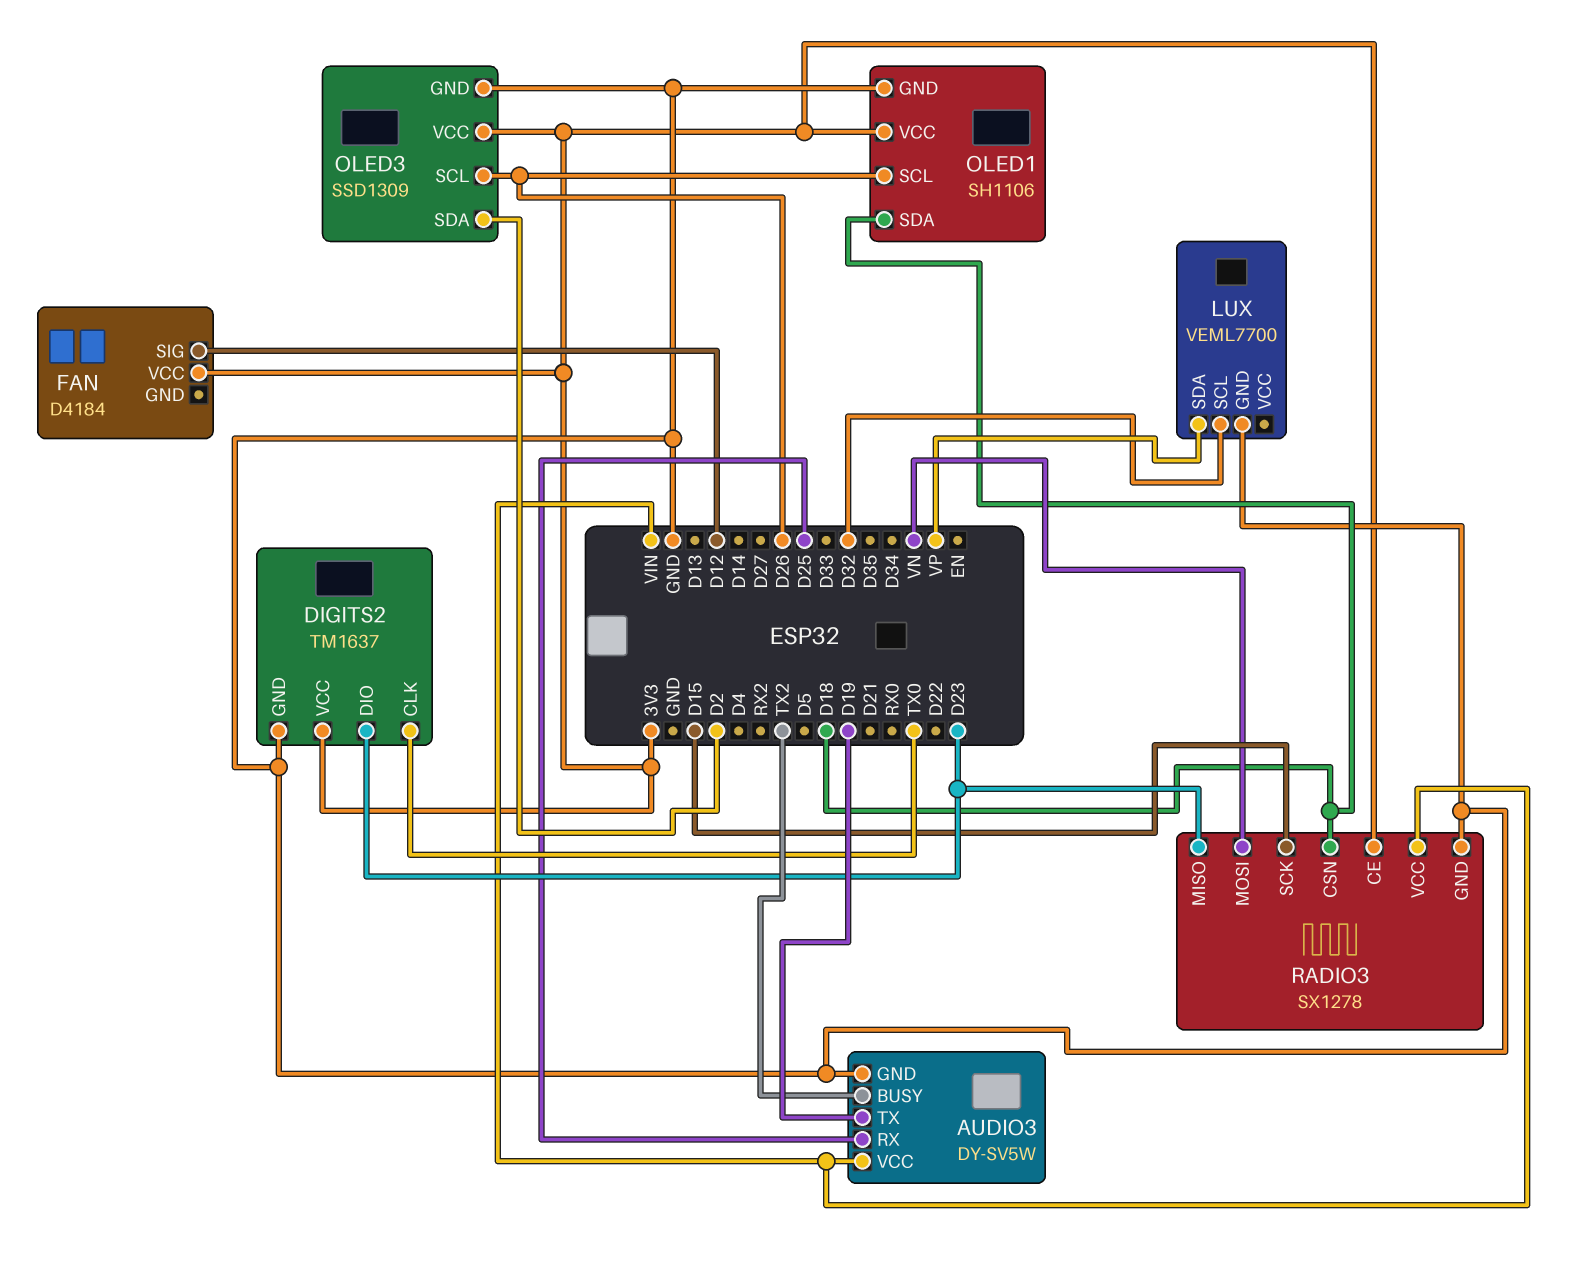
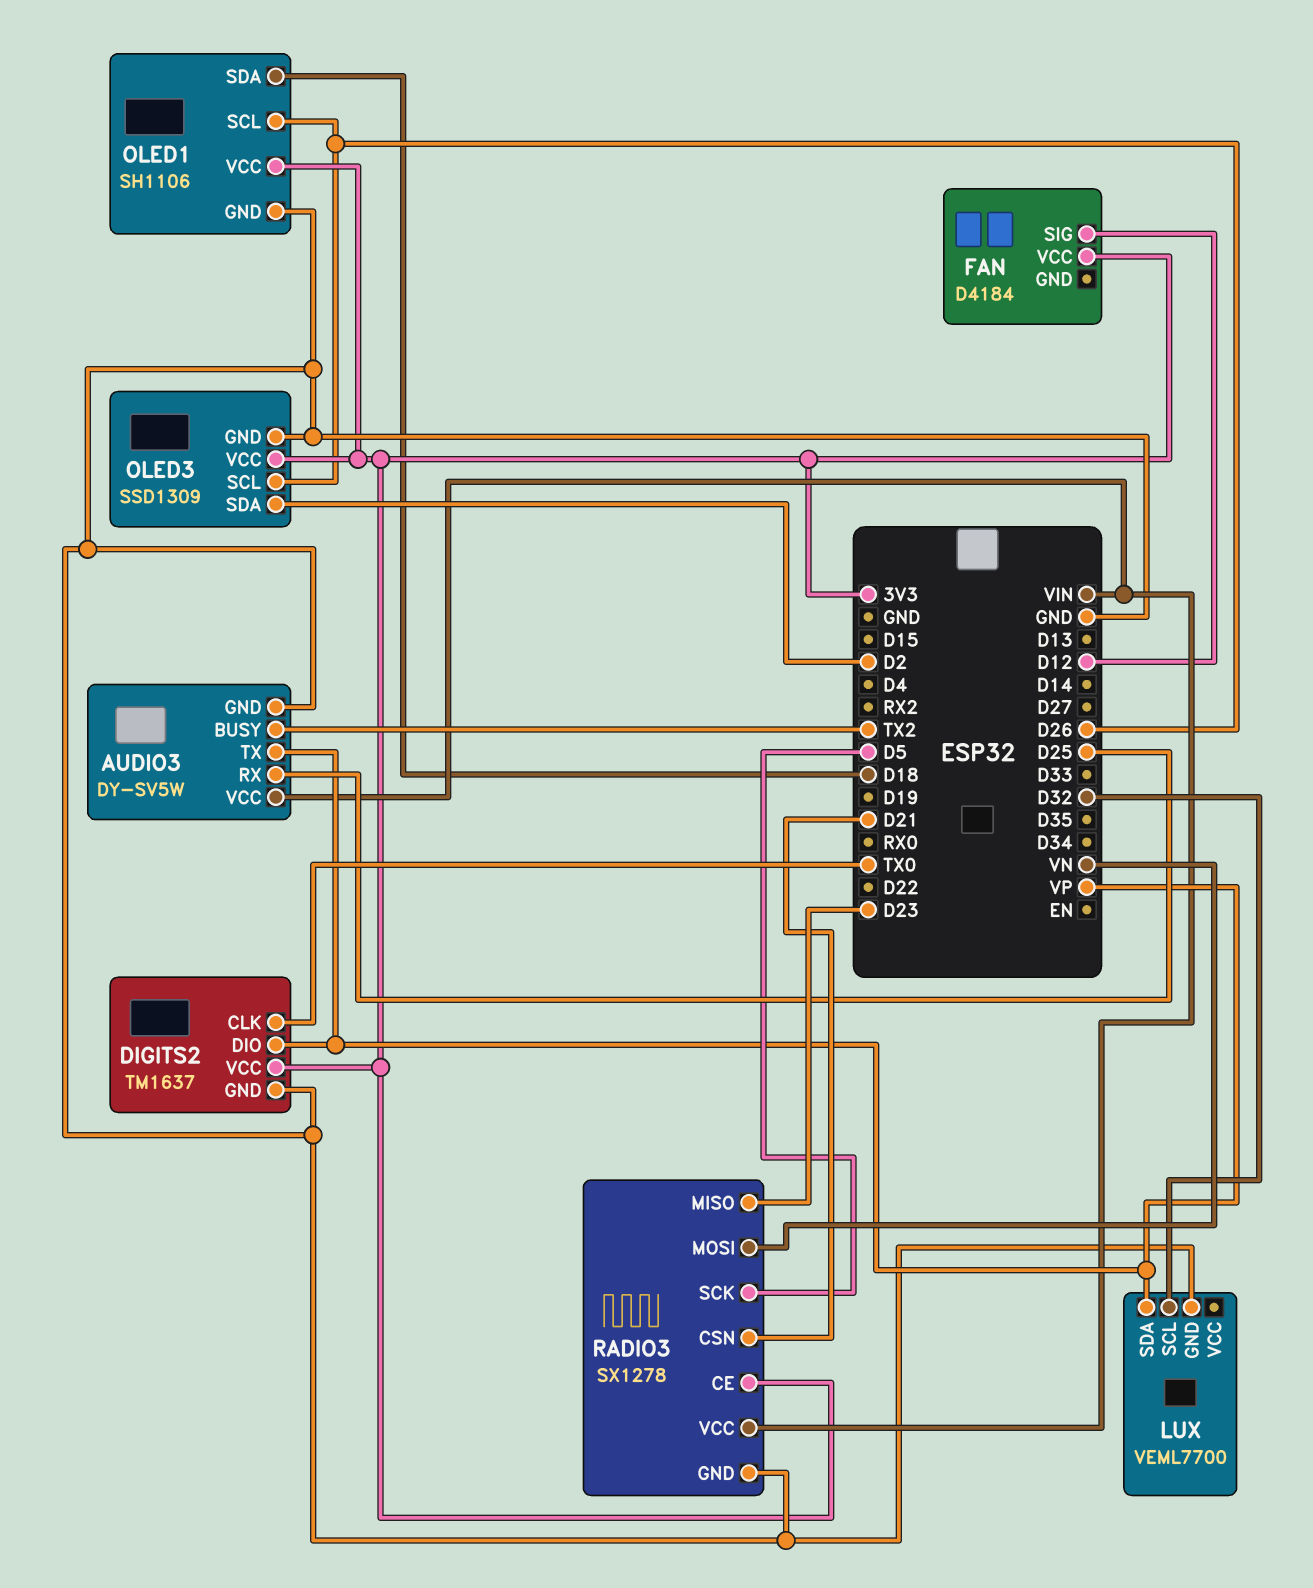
AUDIO3 pin TX: D19 -> VP
DIGITS2 pin DIO: D23 -> VP
RADIO3 pin CSN: D18 -> D21
RADIO3 pin SCK: D15 -> D5

